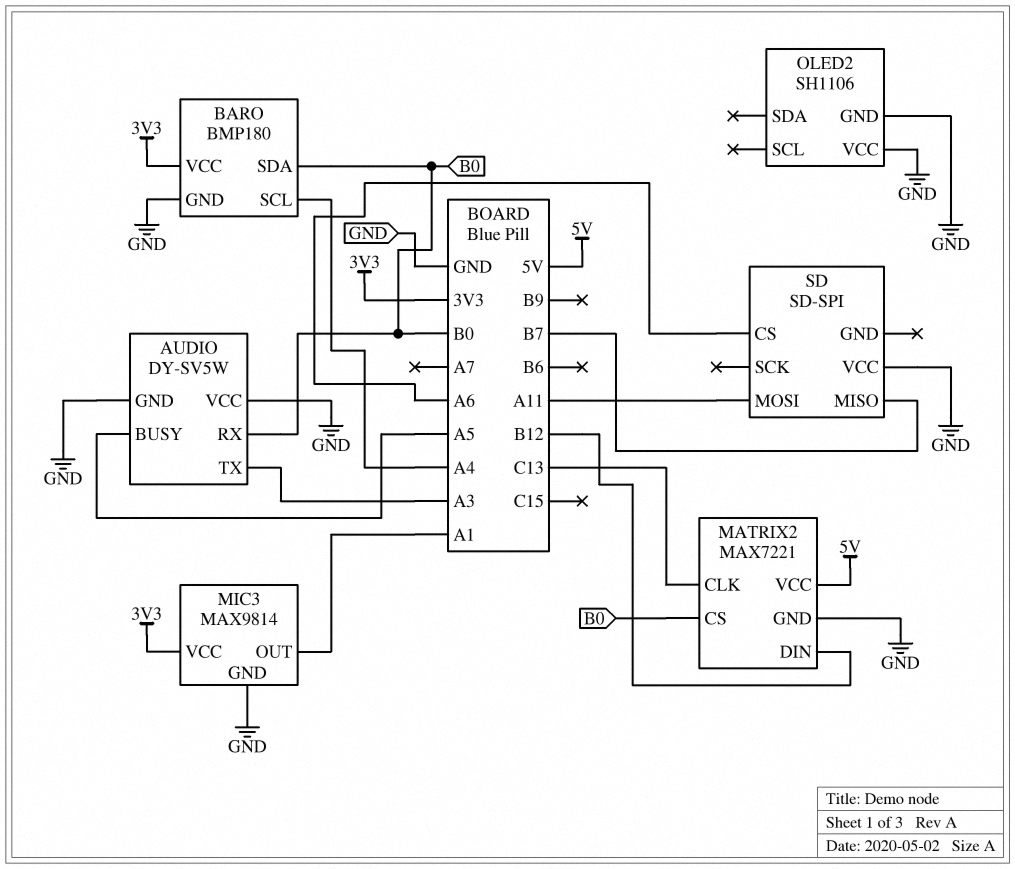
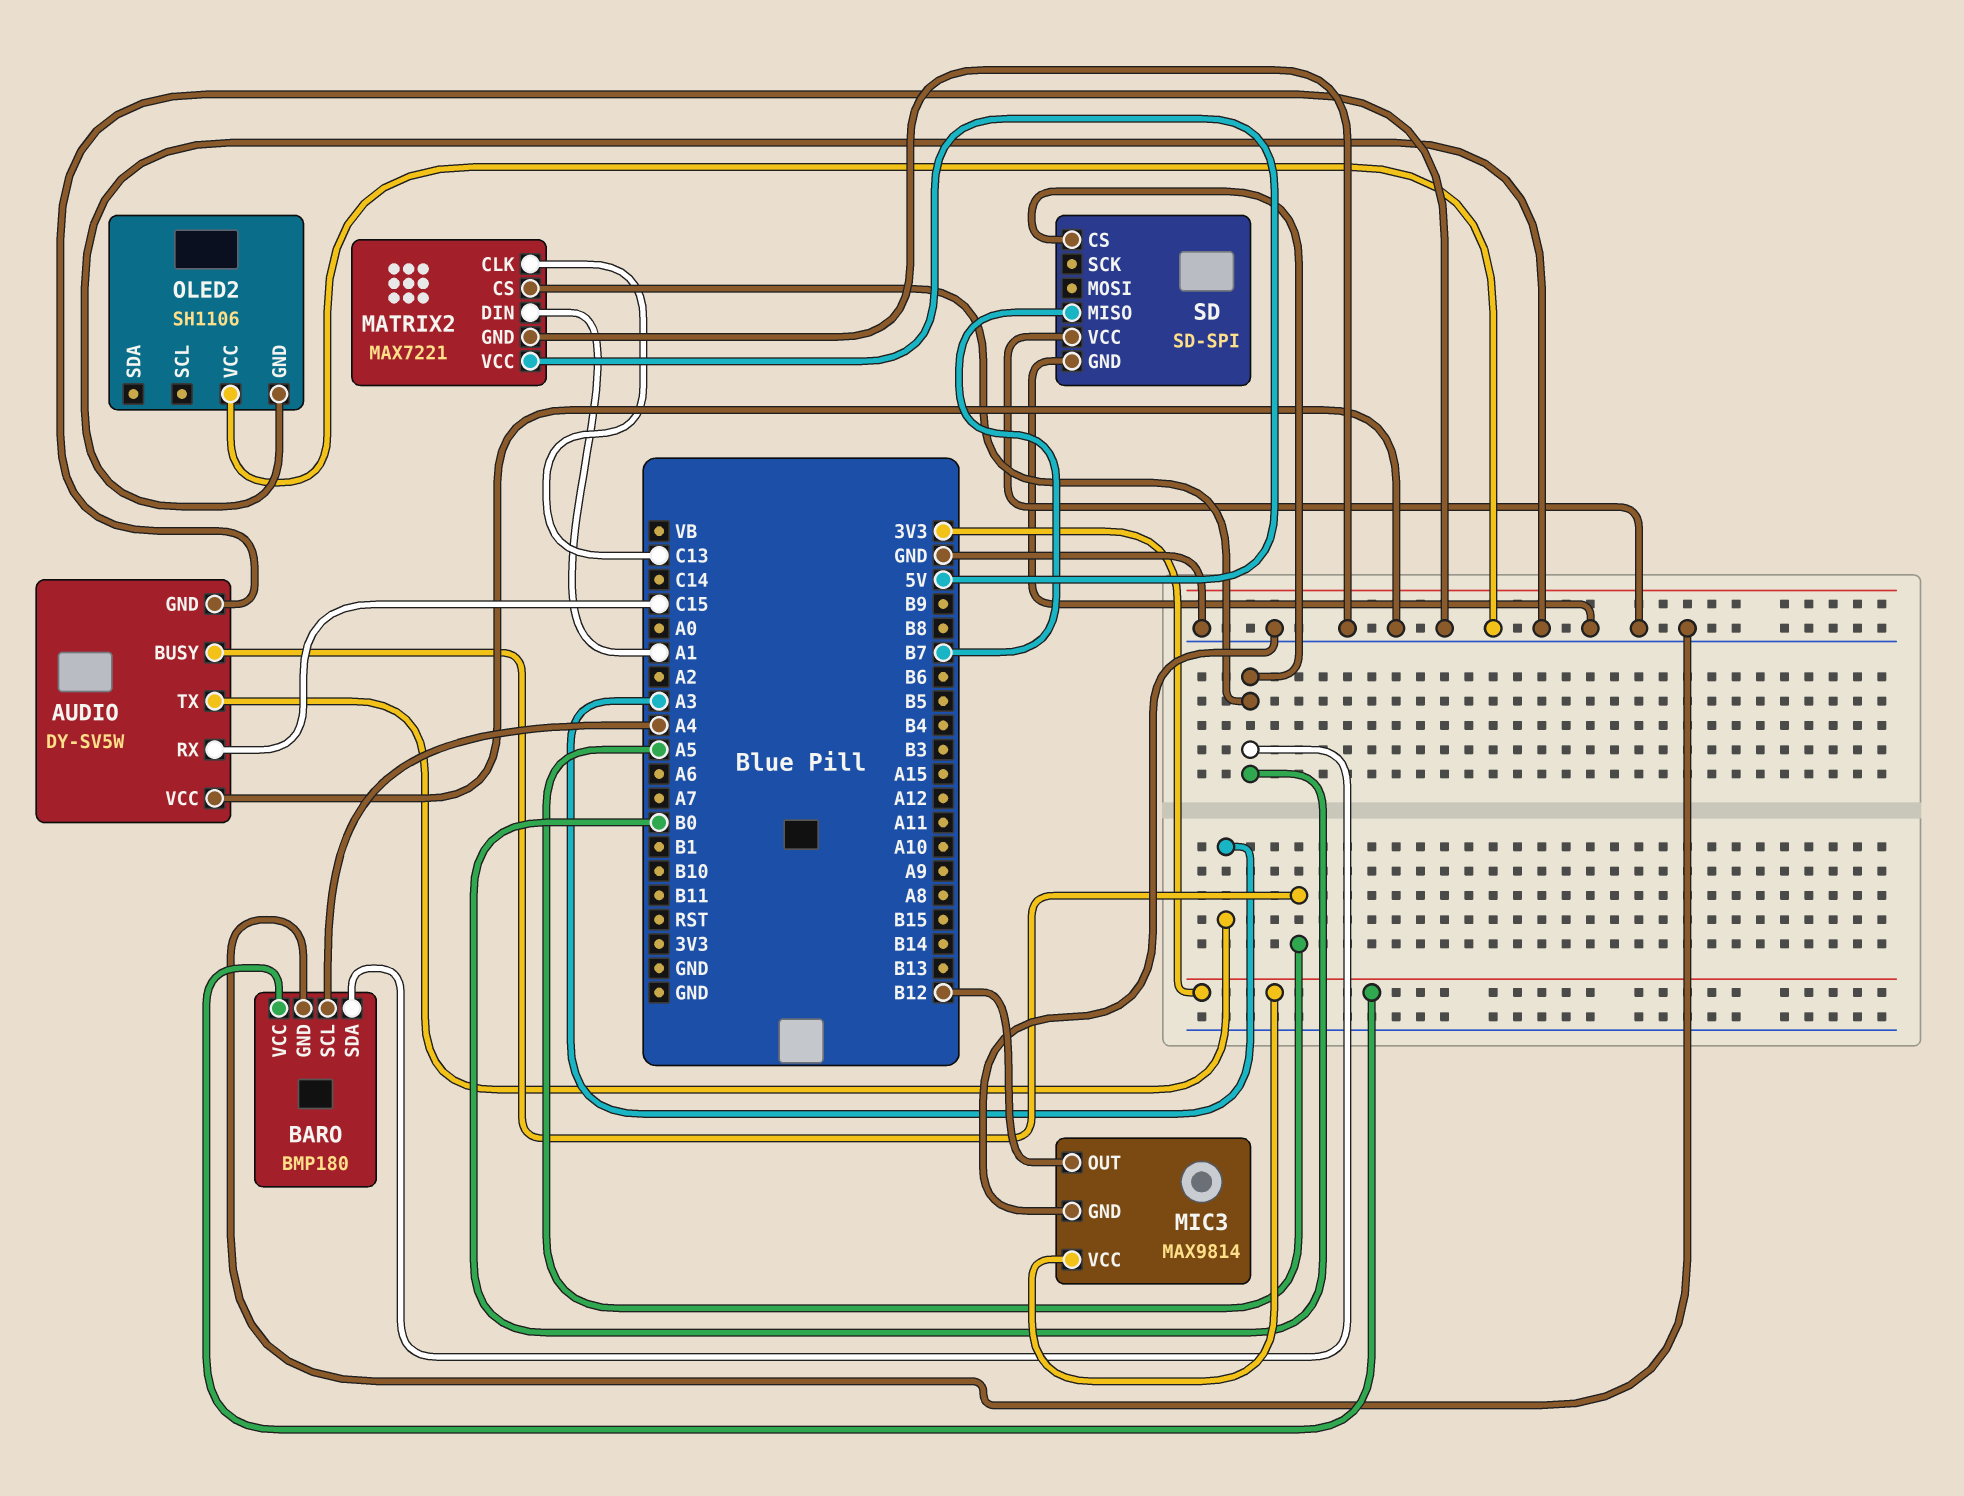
AUDIO pin RX: B0 -> C15
MATRIX2 pin DIN: B12 -> A1
MIC3 pin OUT: A1 -> B12
SD pin CS: A6 -> B0
SD pin GND: none -> GND
SD pin MOSI: A11 -> none

